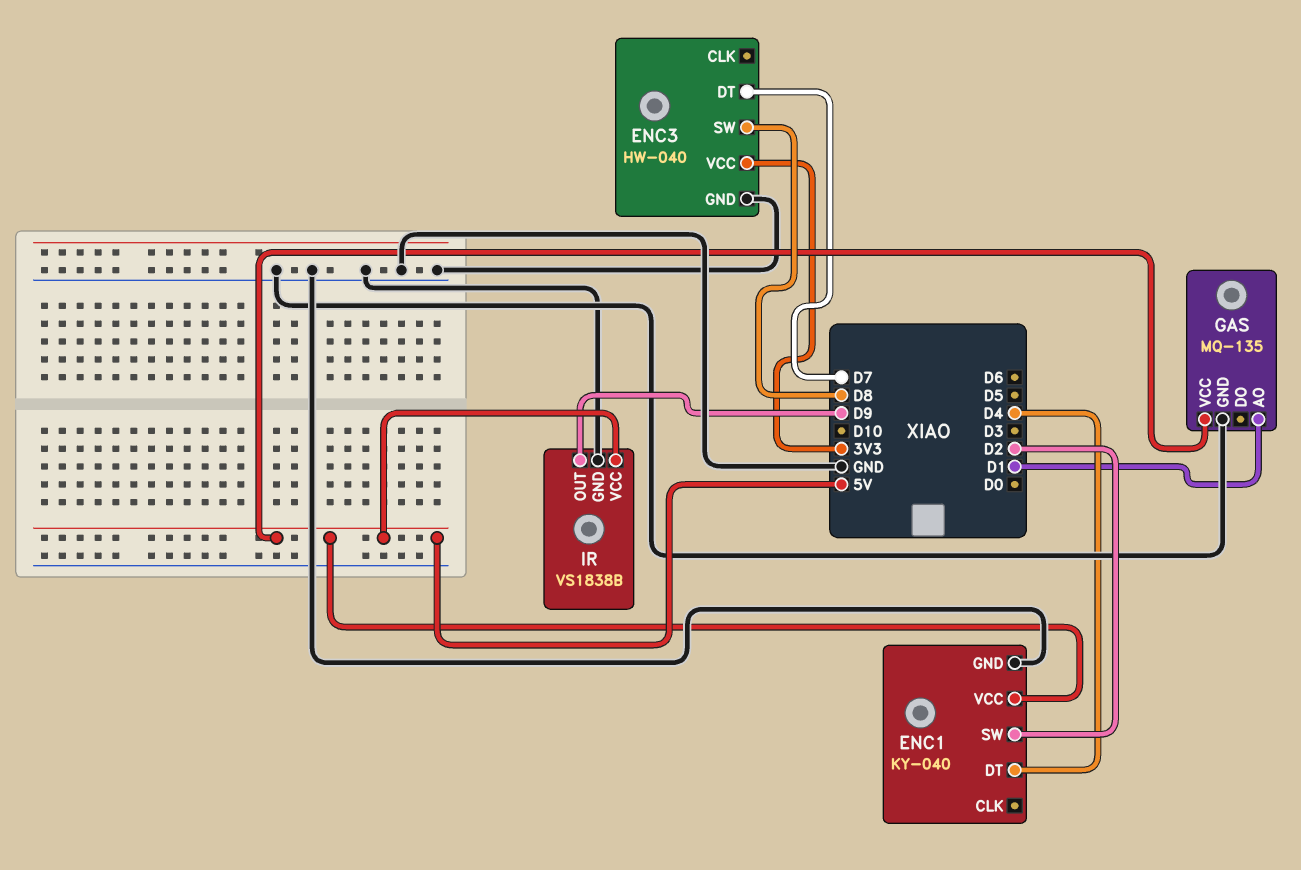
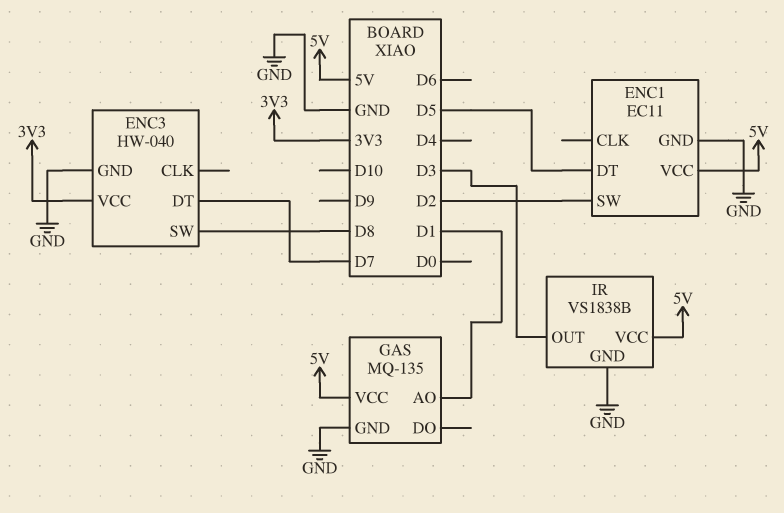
ENC1: KY-040 -> EC11
ENC1 pin DT: D4 -> D5
IR pin OUT: D9 -> D3

